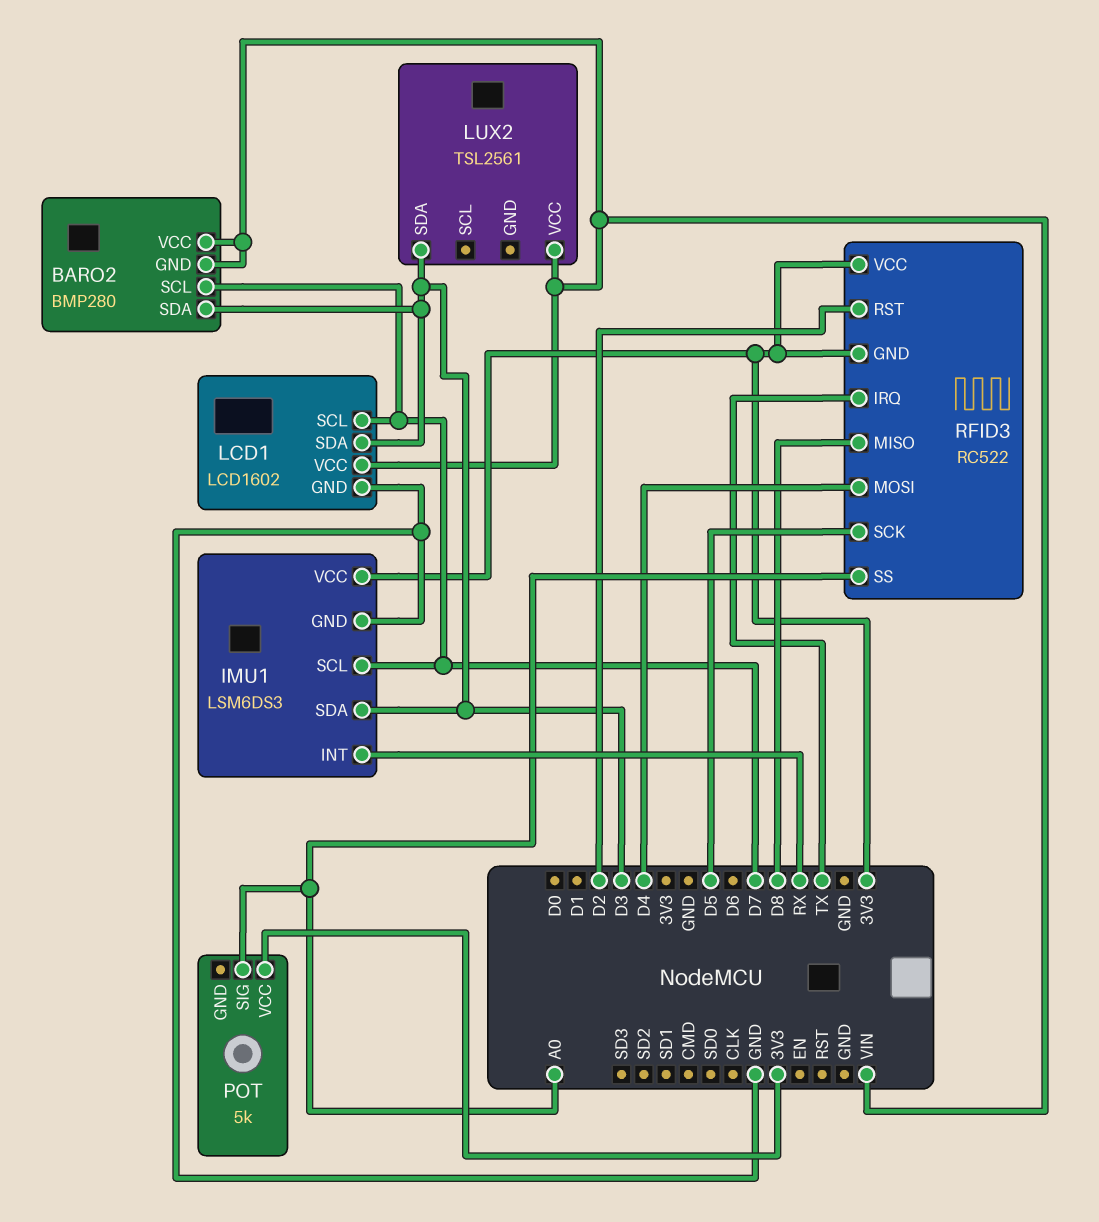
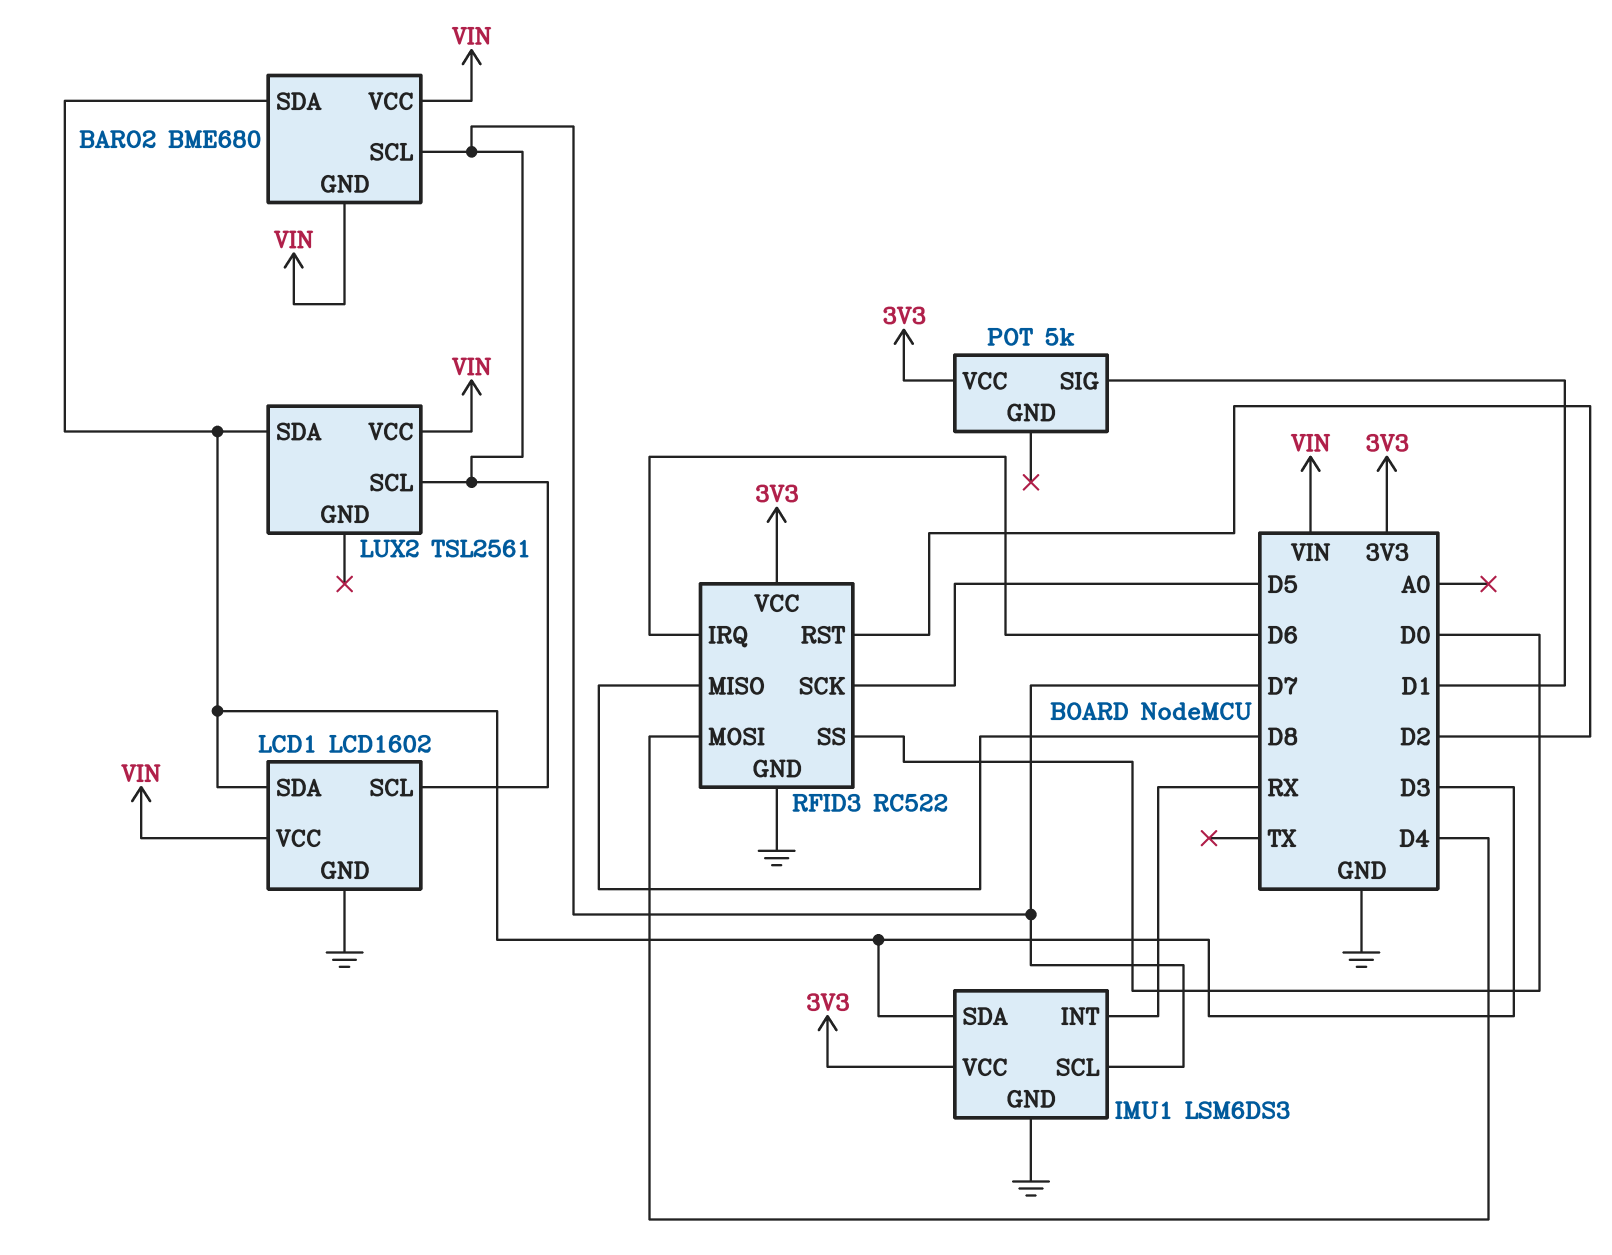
BARO2: BMP280 -> BME680
LUX2 pin SCL: none -> D7
POT pin SIG: A0 -> D1
RFID3 pin GND: 3V3 -> GND
RFID3 pin IRQ: TX -> D6
RFID3 pin SS: A0 -> D0

